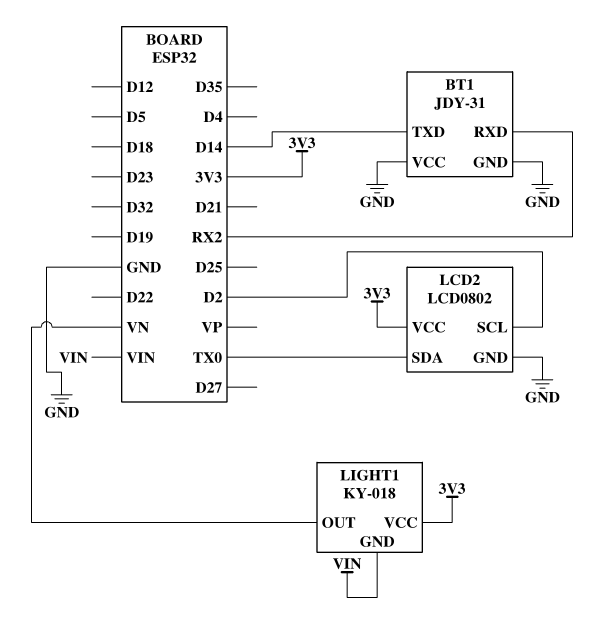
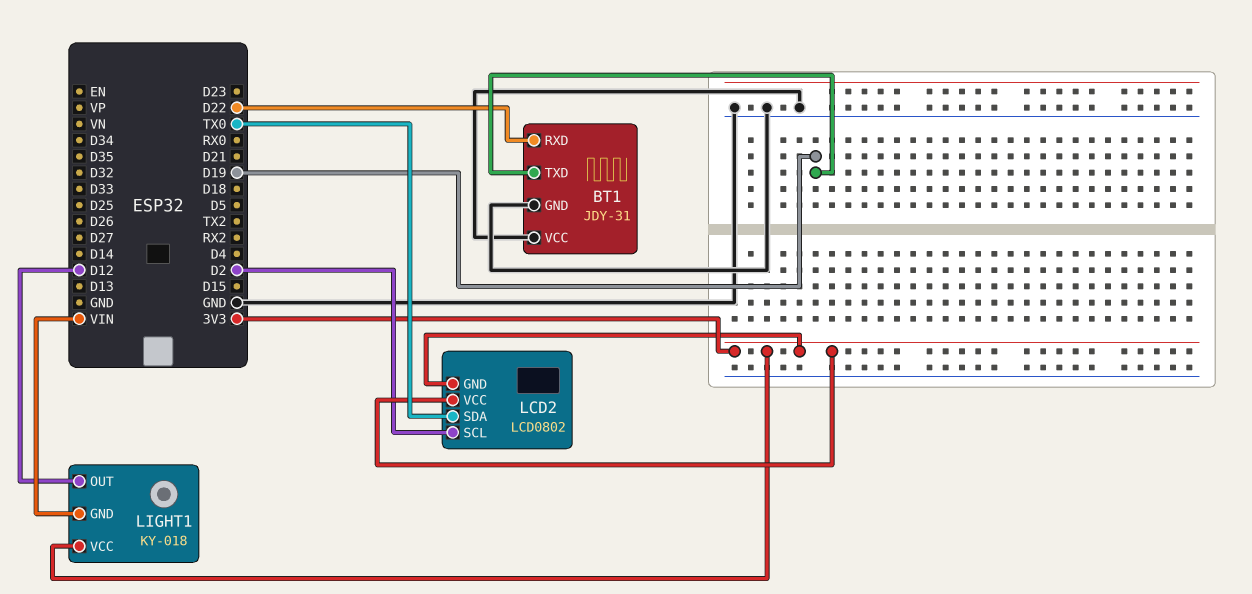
BT1 pin RXD: RX2 -> D22
BT1 pin TXD: D14 -> D19
LCD2 pin GND: GND -> 3V3
LIGHT1 pin OUT: VN -> D12

